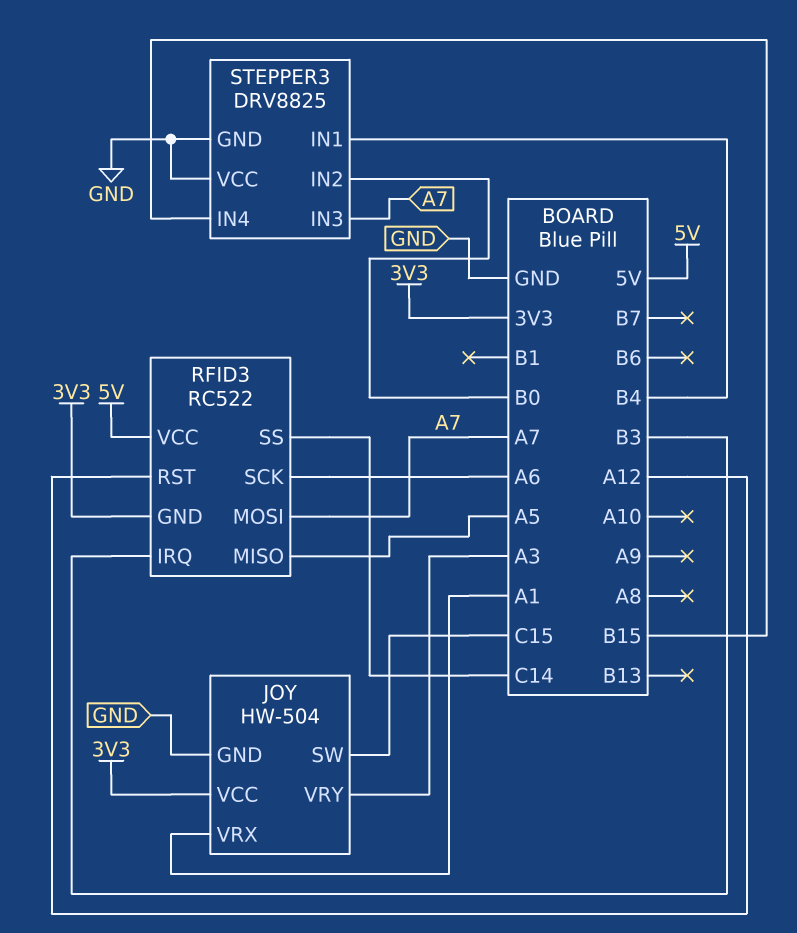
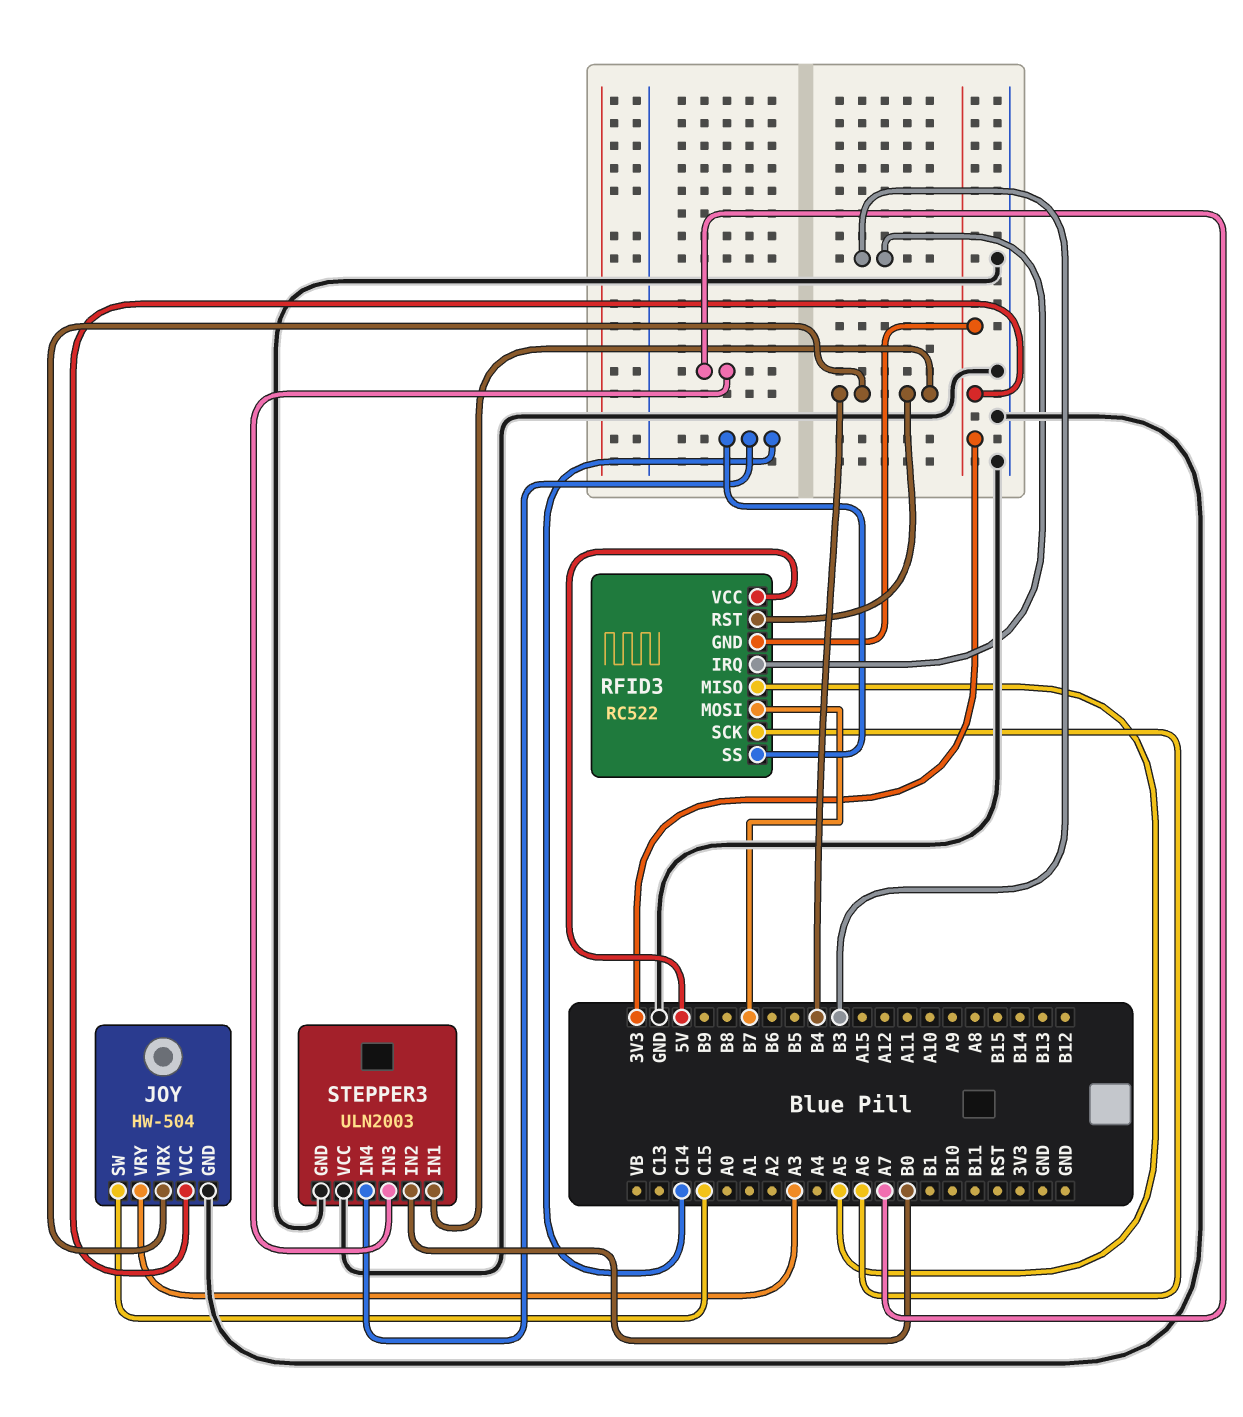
JOY pin VRX: A1 -> B4
RFID3 pin MOSI: A7 -> B7
RFID3 pin RST: A12 -> B4
STEPPER3: DRV8825 -> ULN2003
STEPPER3 pin IN4: B15 -> C14

